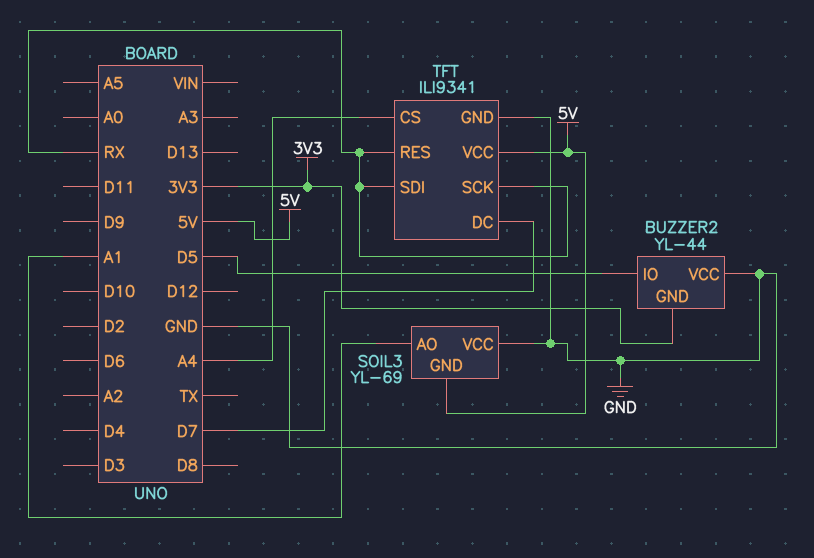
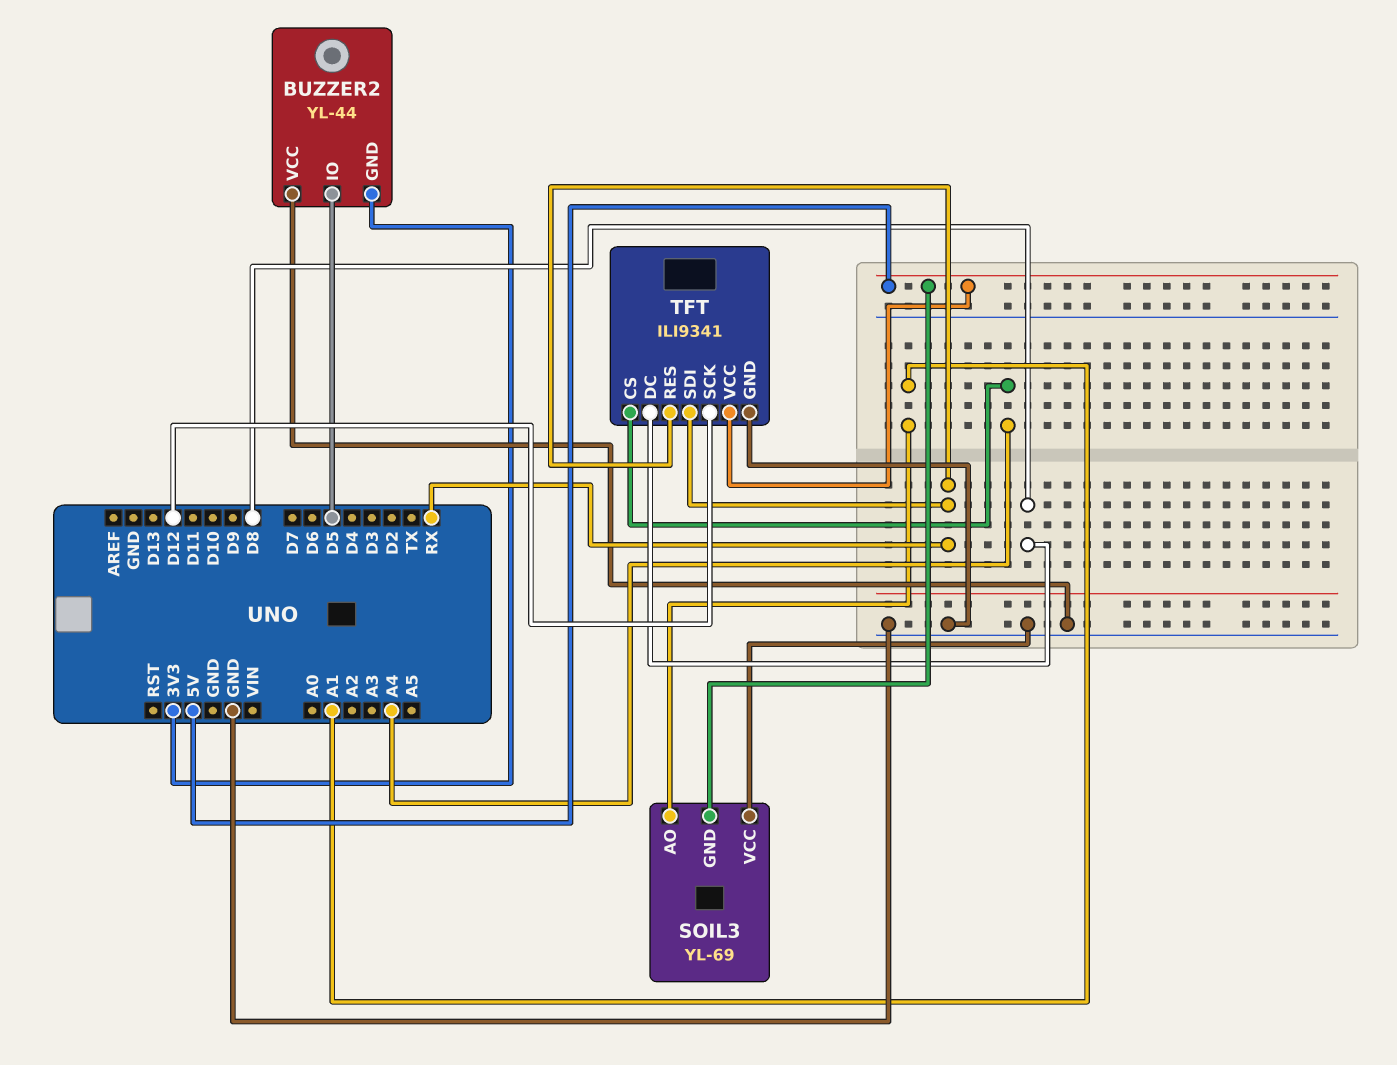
TFT pin DC: D7 -> D8
TFT pin SCK: RX -> D12

